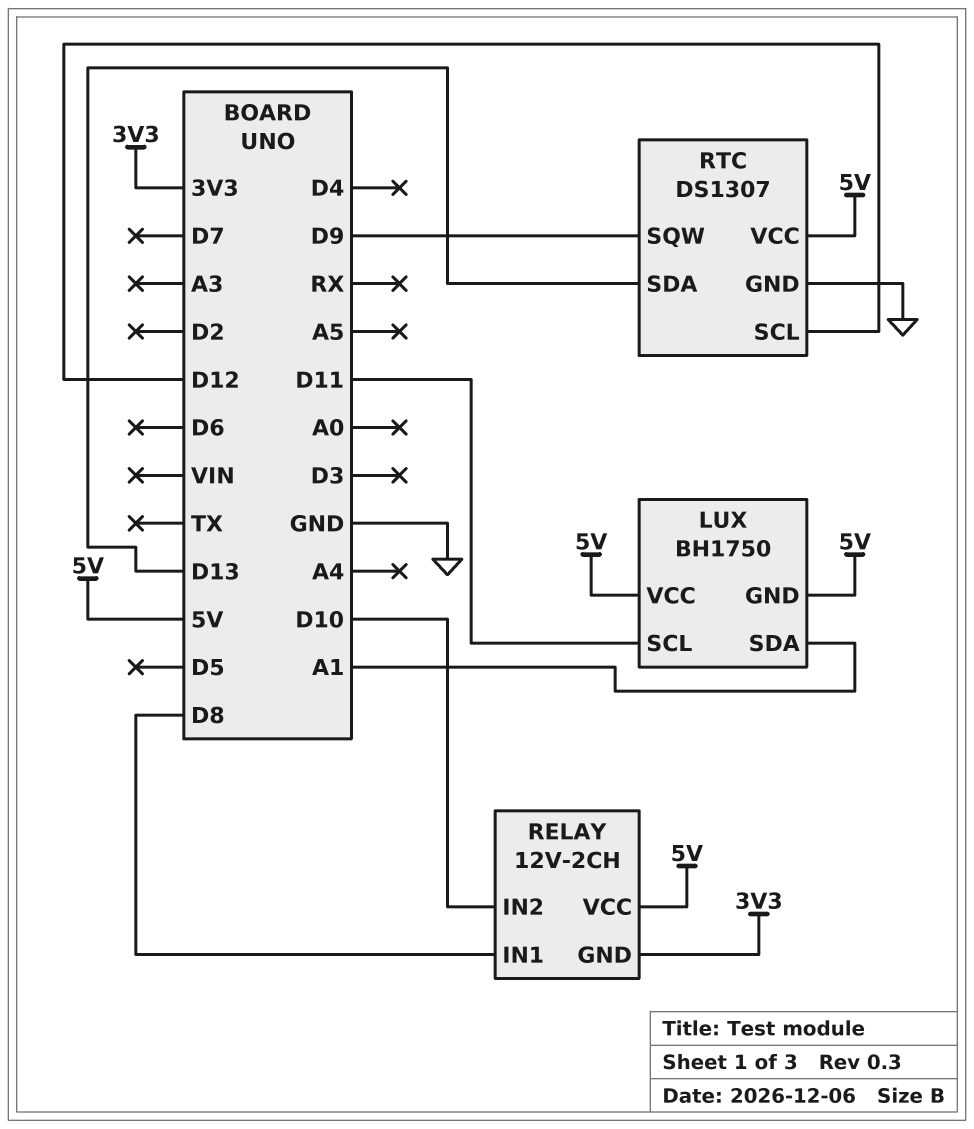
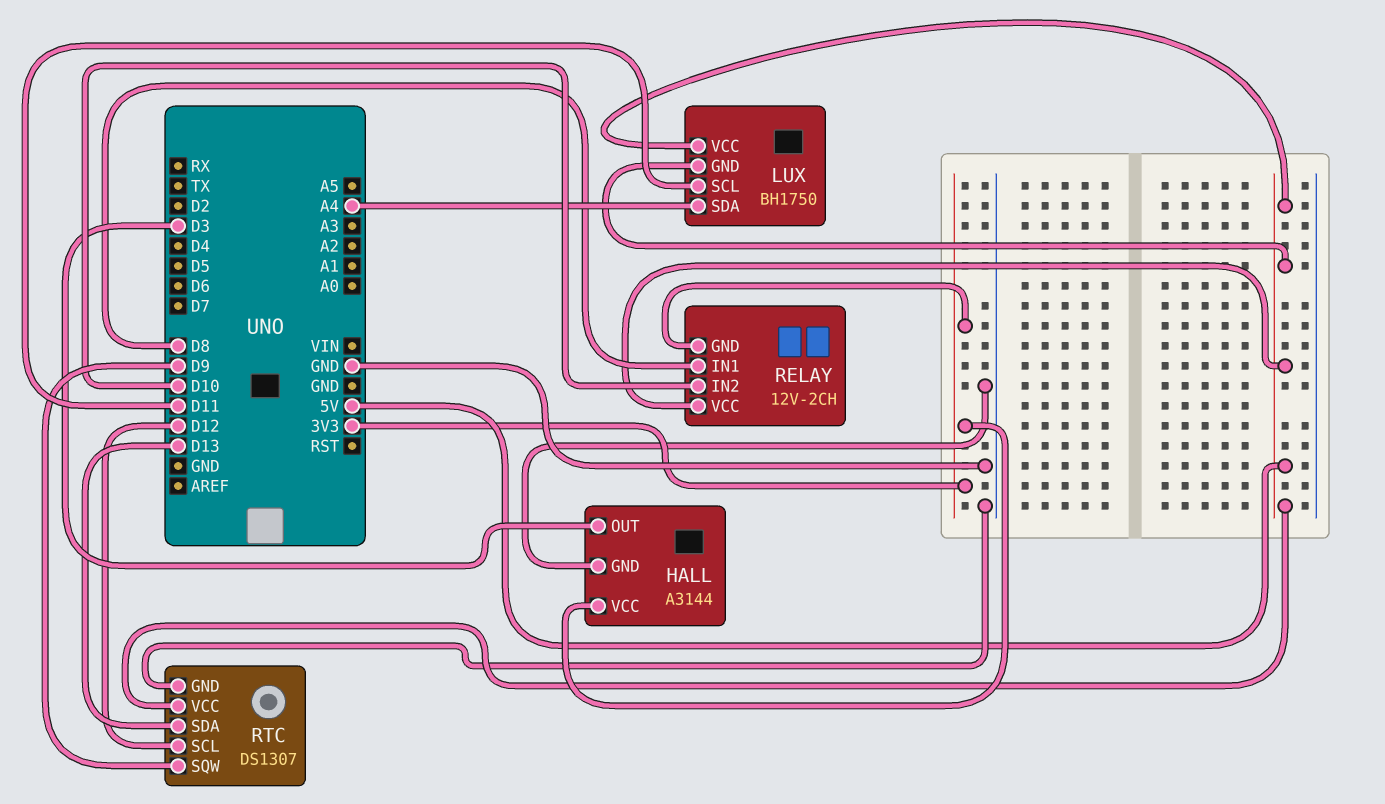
HALL: none -> A3144
HALL pin GND: none -> GND
HALL pin OUT: none -> D3
HALL pin VCC: none -> 3V3
LUX pin SDA: A1 -> A4

